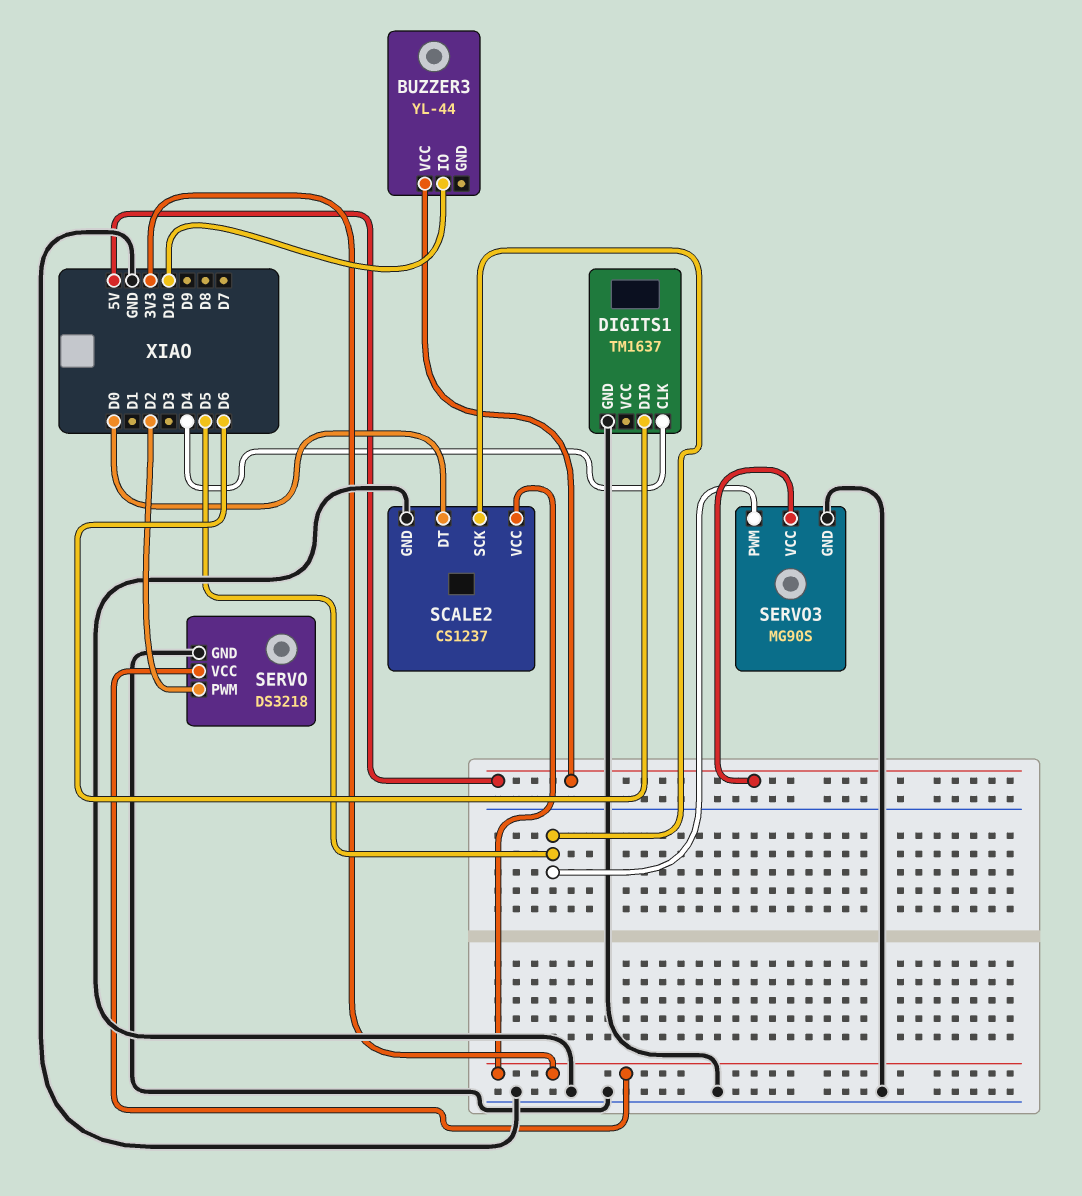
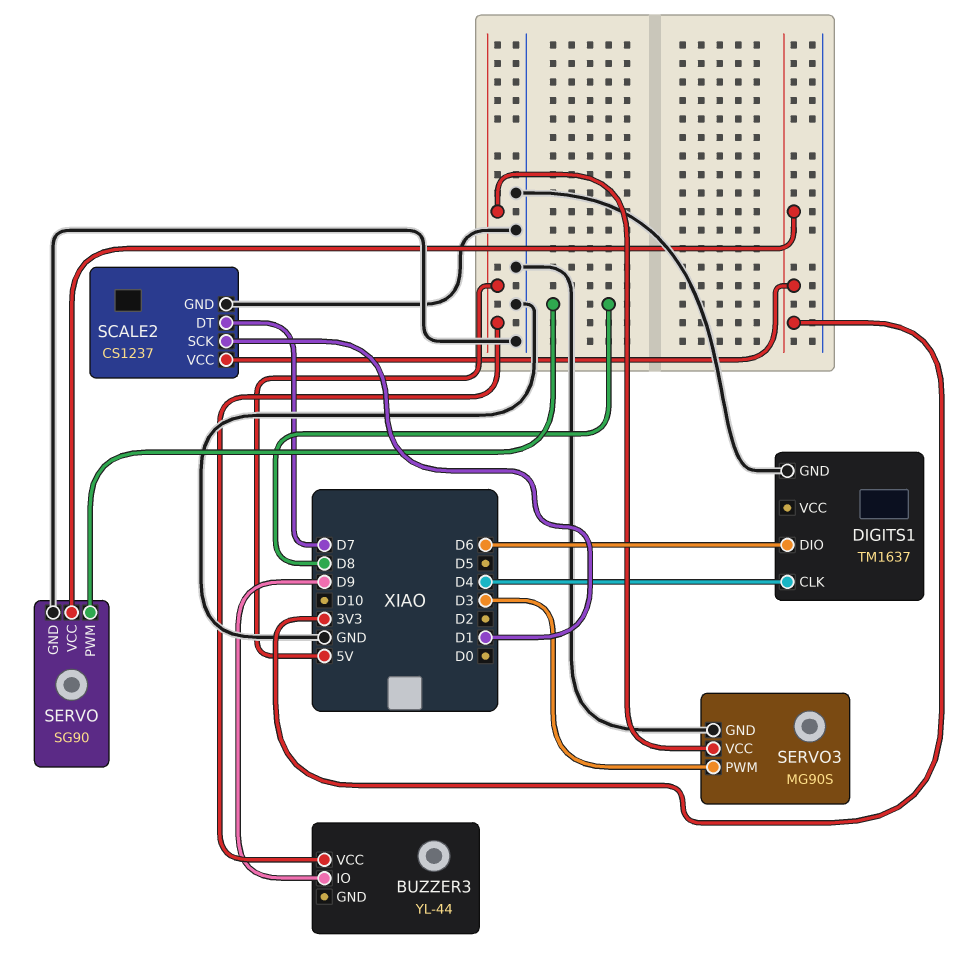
BUZZER3 pin IO: D10 -> D9
SCALE2 pin DT: D0 -> D7
SCALE2 pin SCK: D5 -> D1
SERVO: DS3218 -> SG90
SERVO pin PWM: D2 -> D8
SERVO3 pin PWM: D5 -> D3

